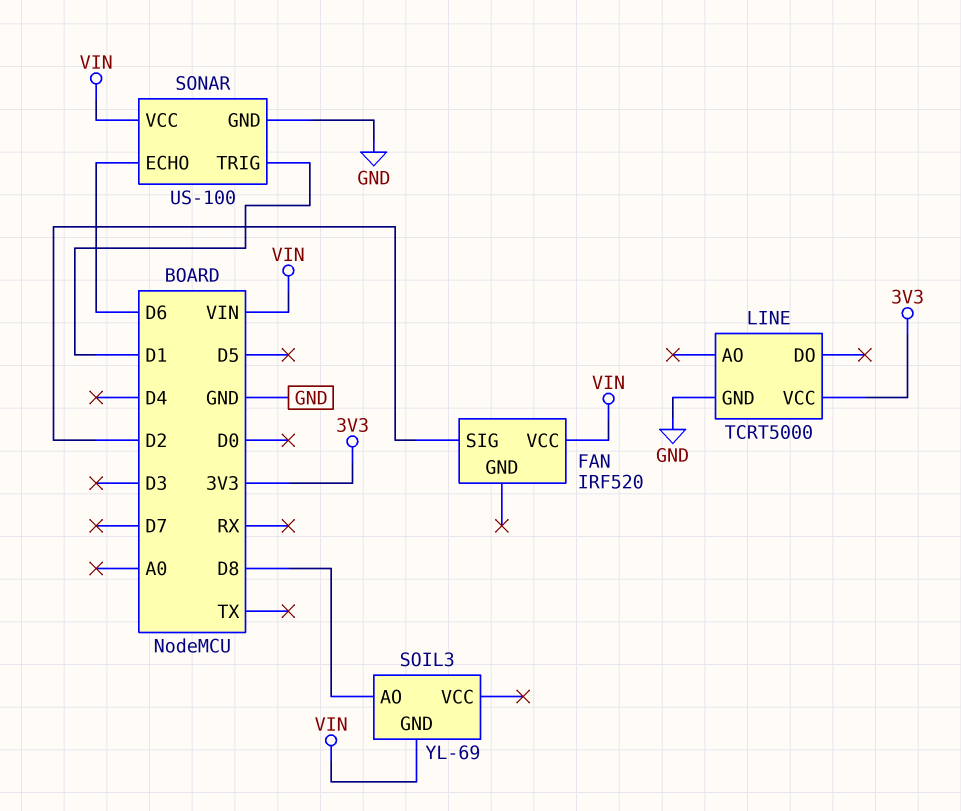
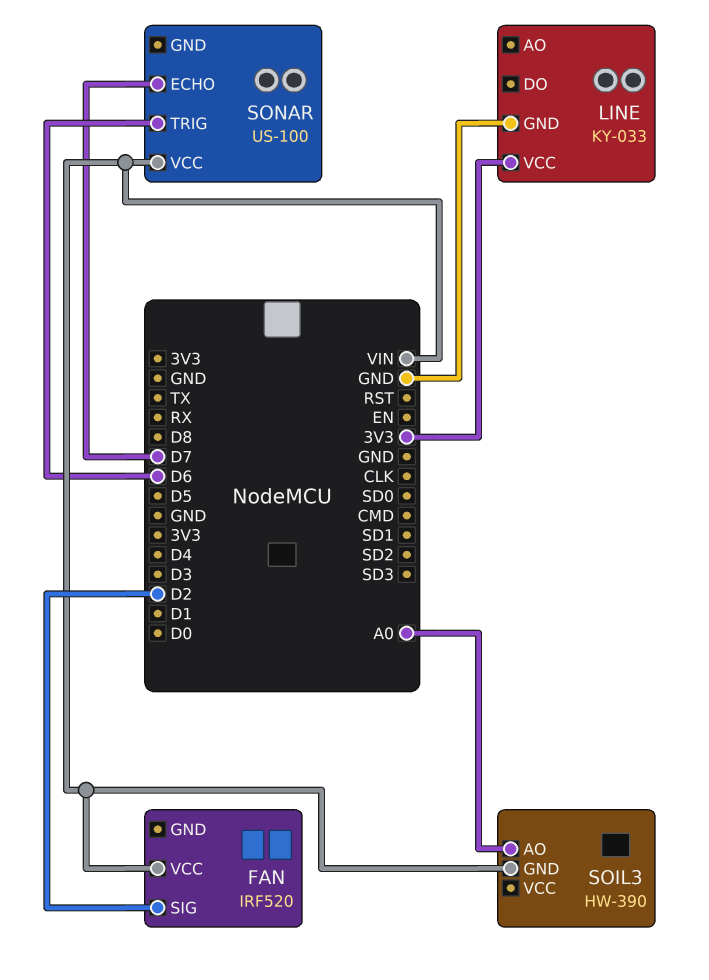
LINE: TCRT5000 -> KY-033
SOIL3: YL-69 -> HW-390
SOIL3 pin AO: D8 -> A0
SONAR pin ECHO: D6 -> D7
SONAR pin GND: GND -> none
SONAR pin TRIG: D1 -> D6

